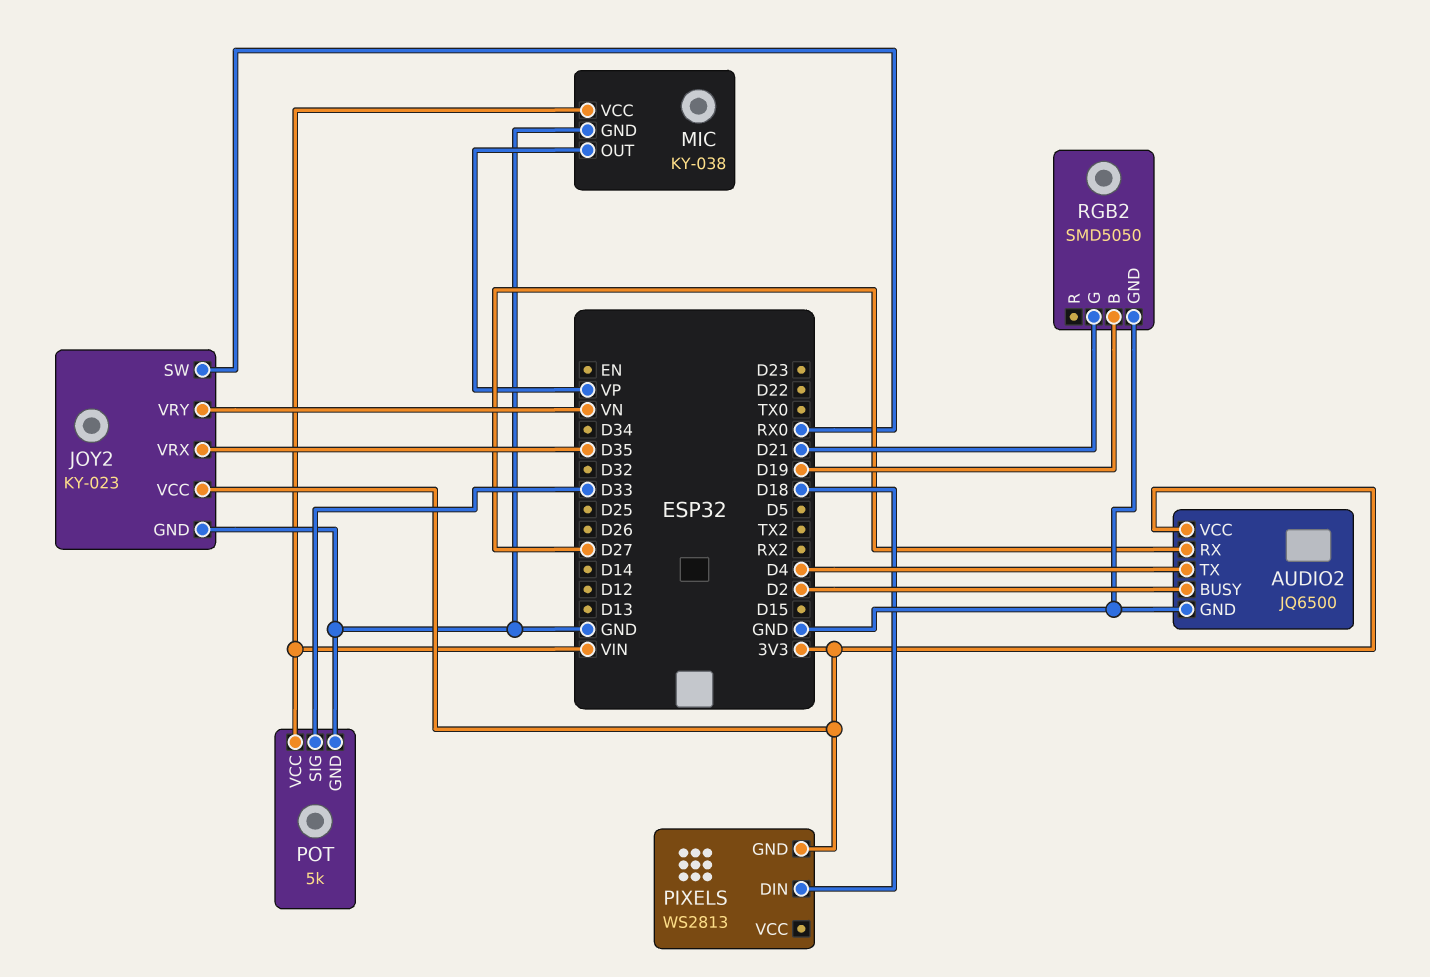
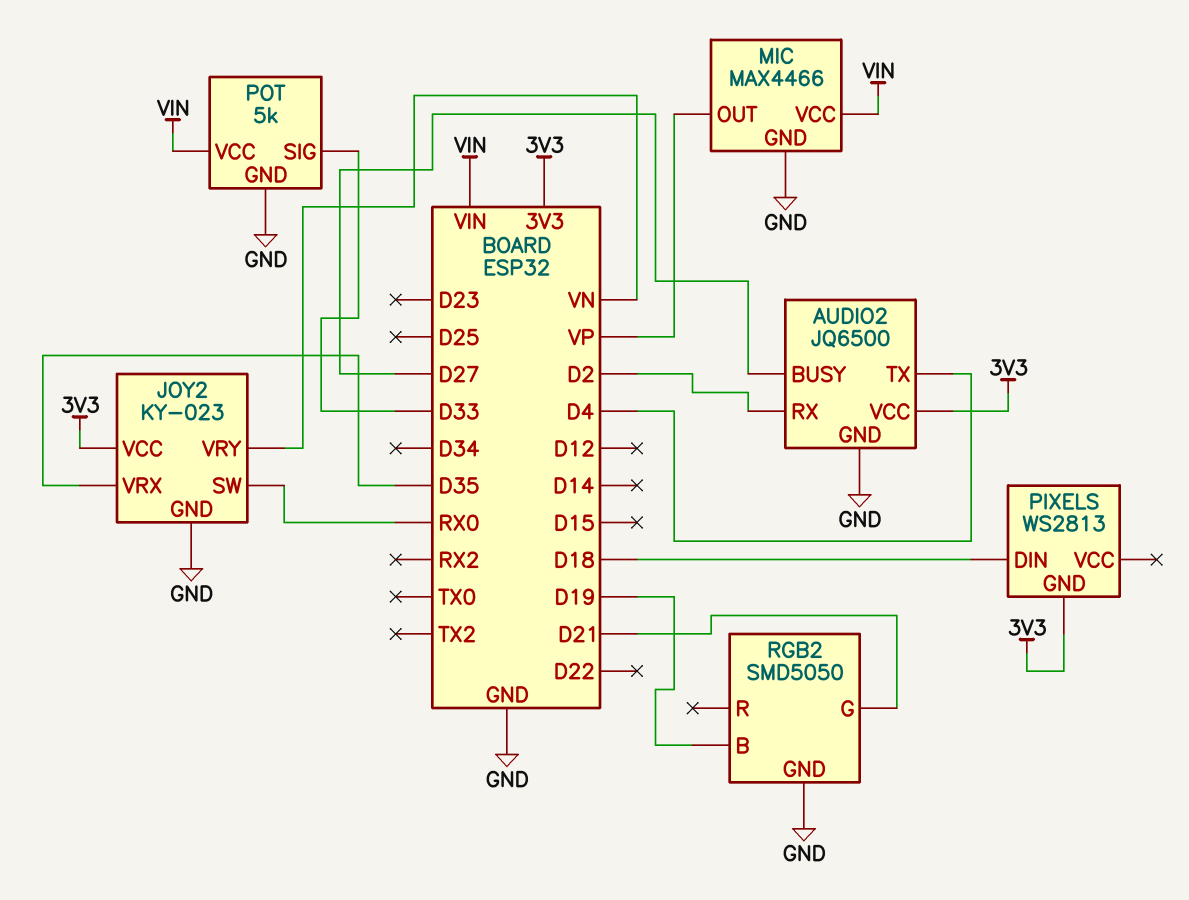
AUDIO2 pin BUSY: D2 -> D27
AUDIO2 pin RX: D27 -> D2
MIC: KY-038 -> MAX4466

